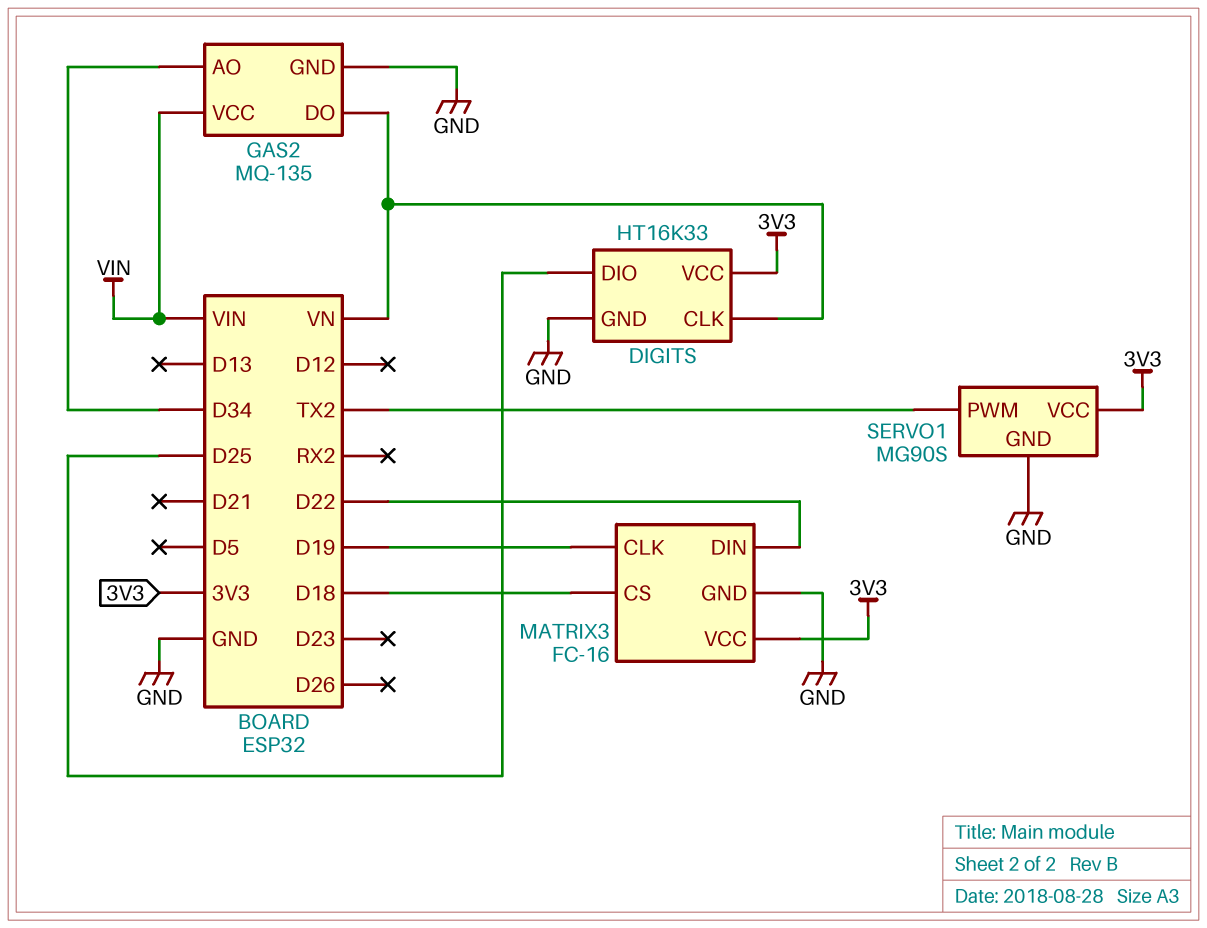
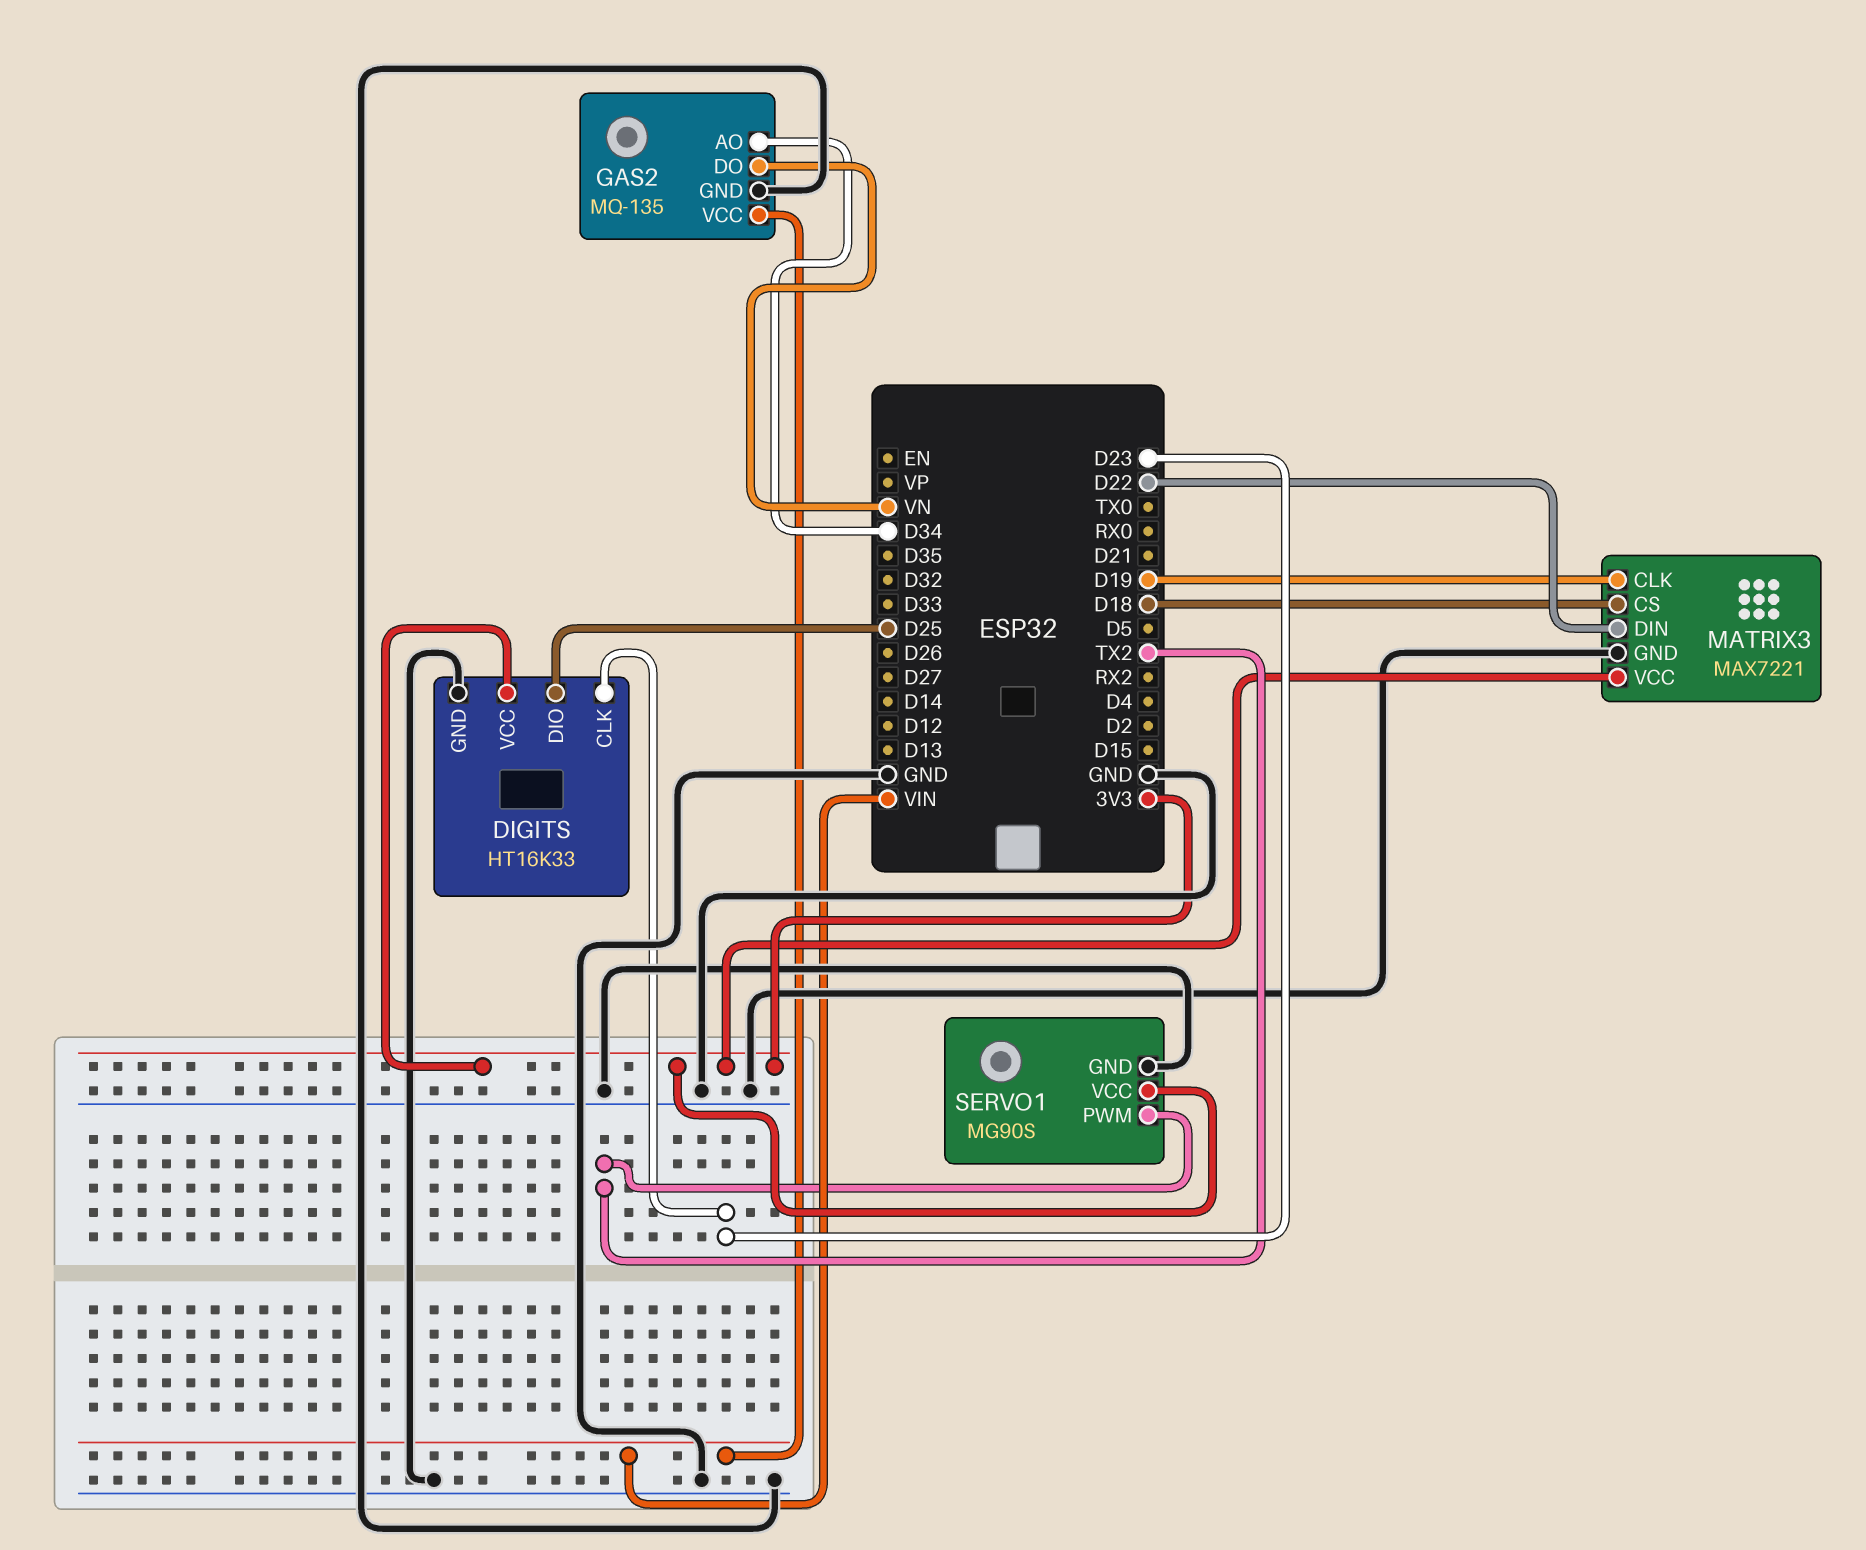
DIGITS pin CLK: VN -> D23
MATRIX3: FC-16 -> MAX7221

